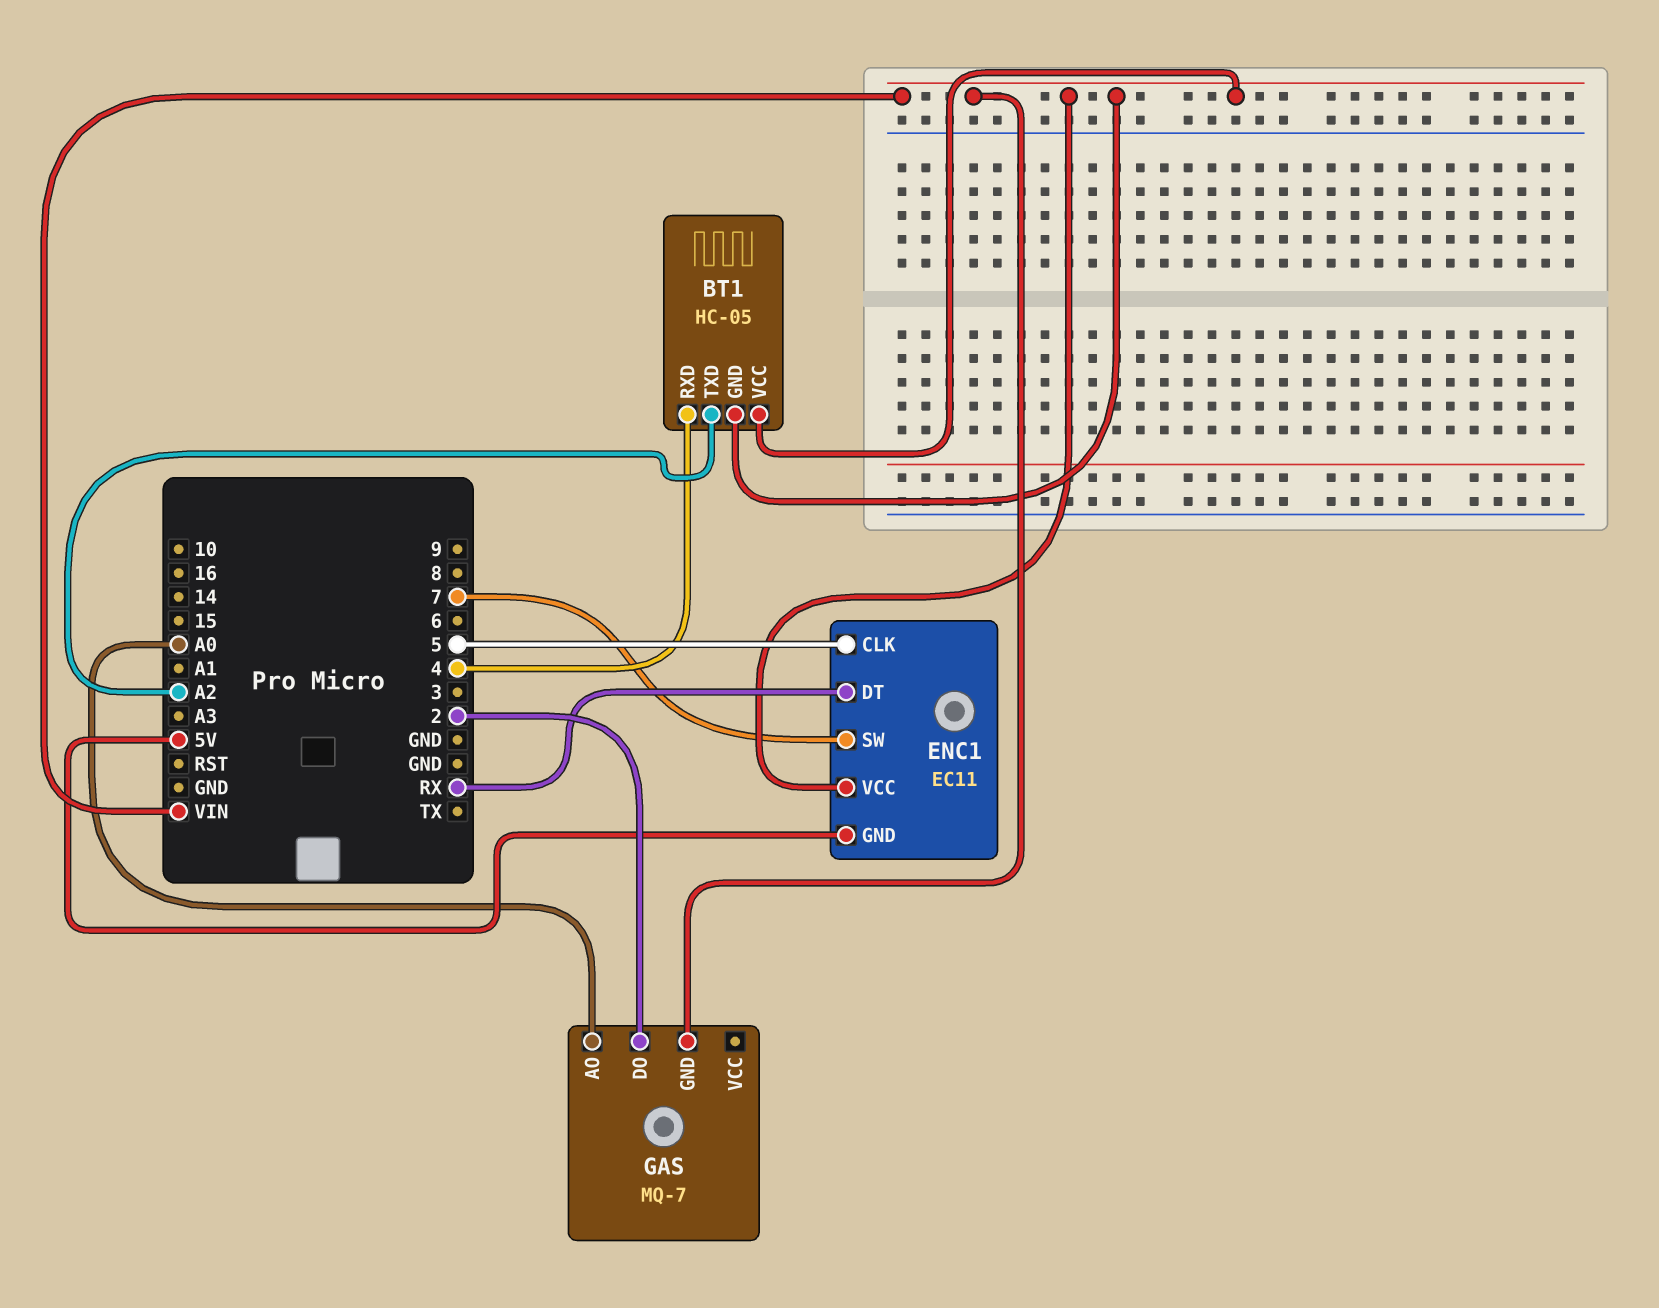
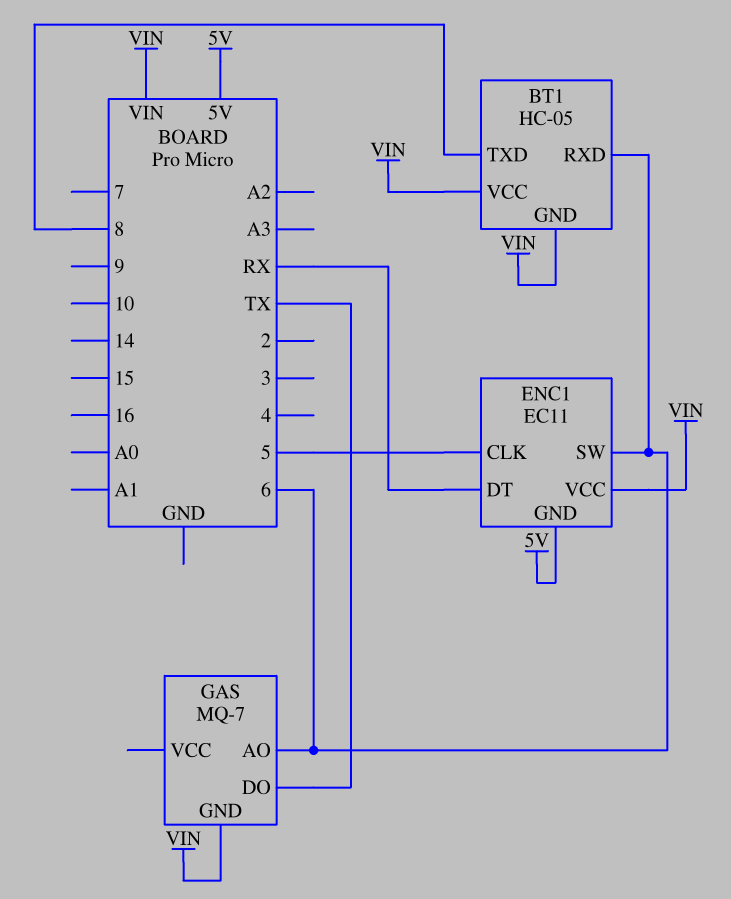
BT1 pin RXD: 4 -> 6
BT1 pin TXD: A2 -> 8
ENC1 pin SW: 7 -> 6
GAS pin AO: A0 -> 6
GAS pin DO: 2 -> TX

